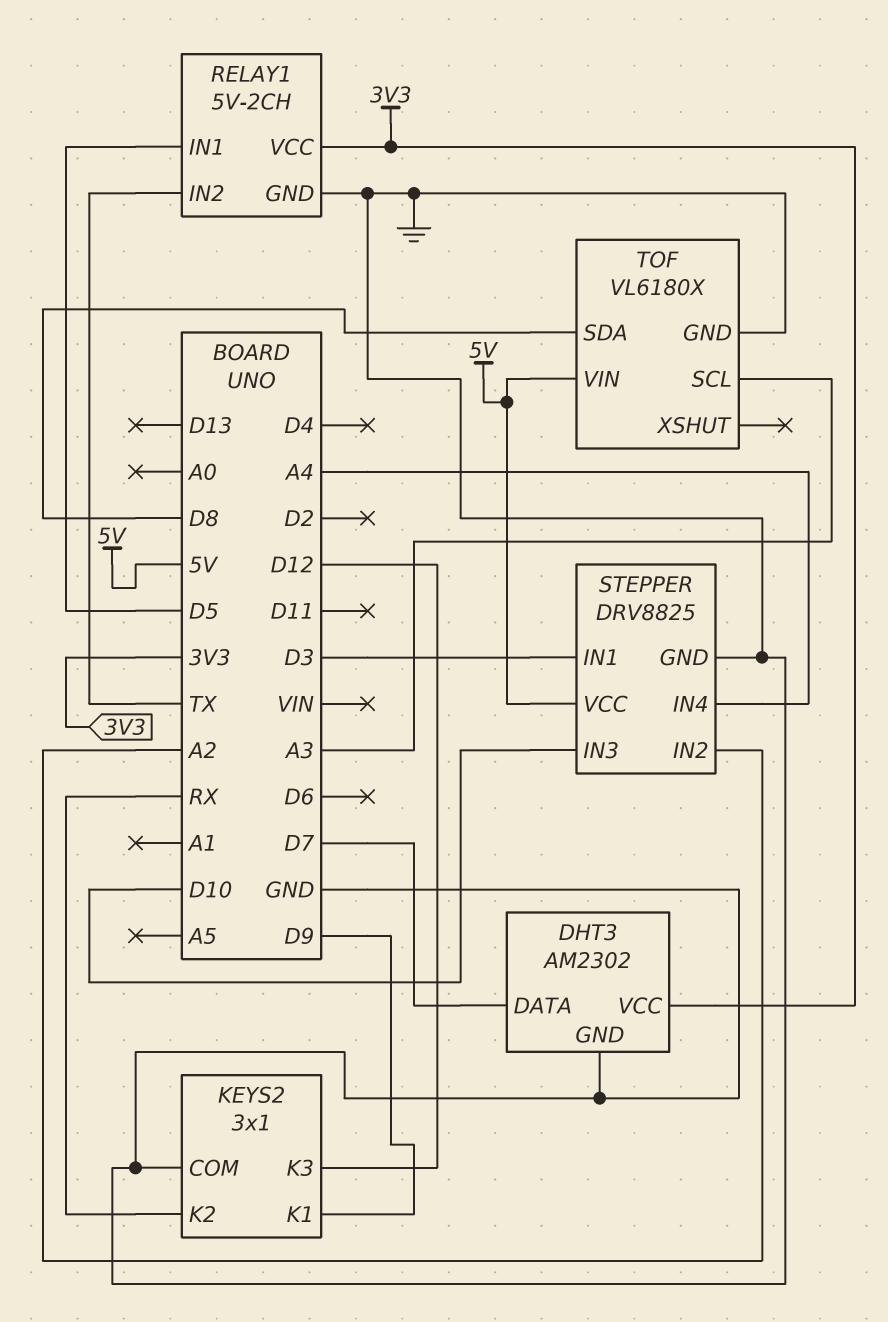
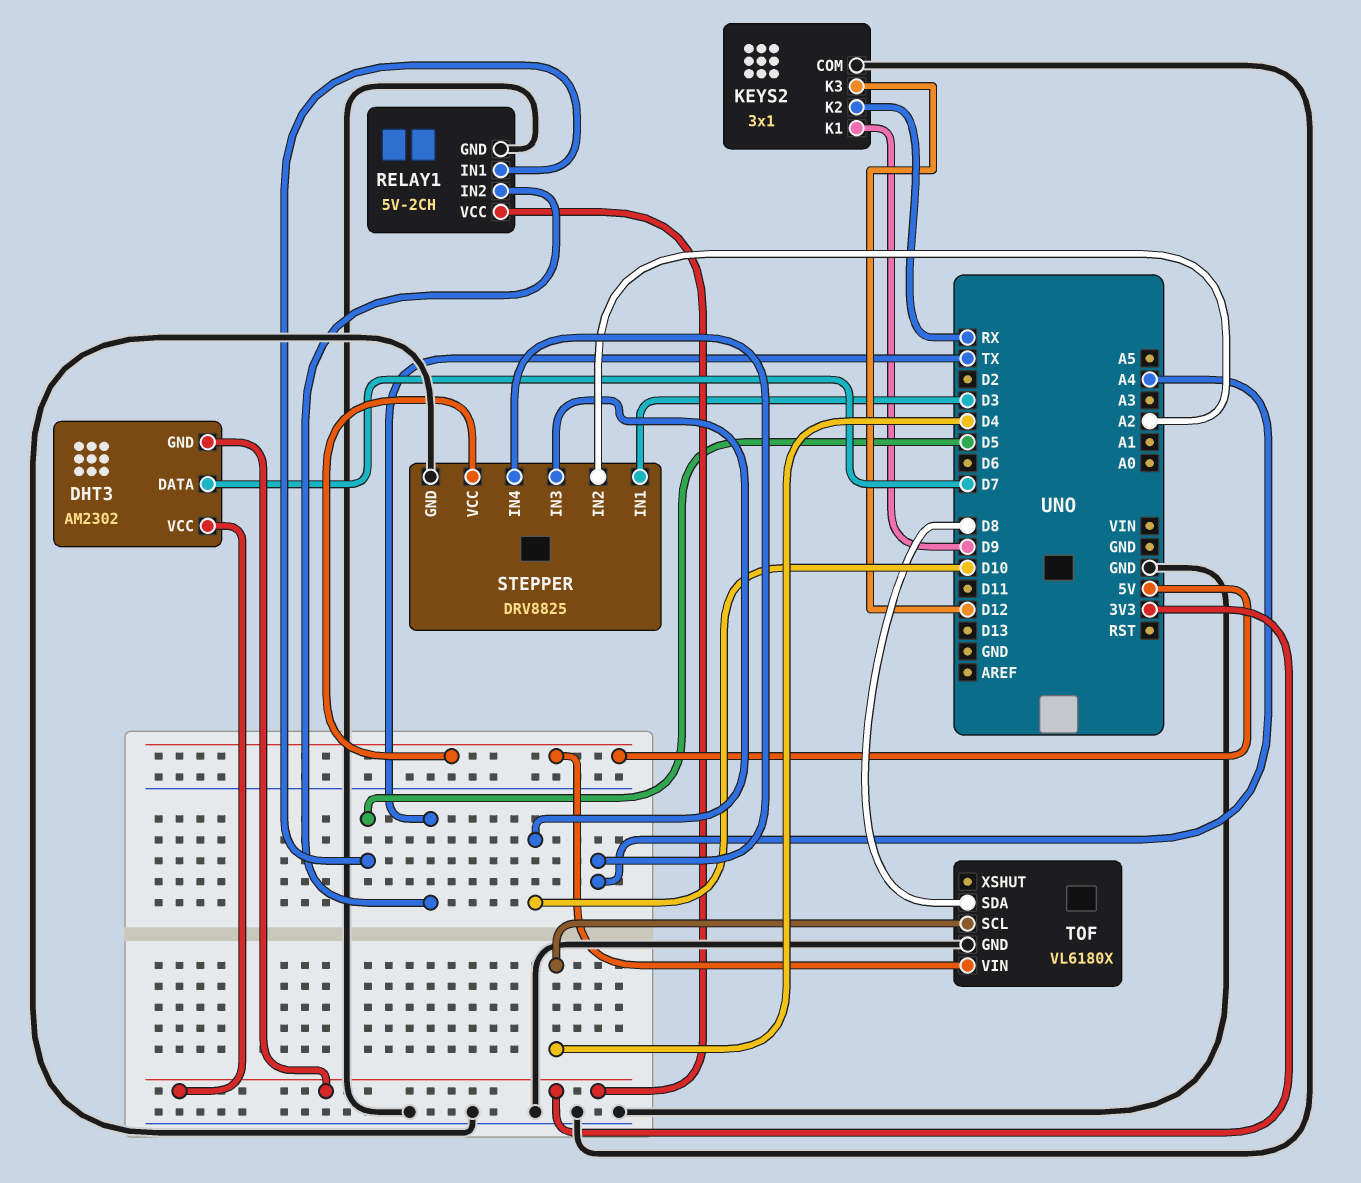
DHT3 pin GND: GND -> 3V3
TOF pin SCL: A3 -> D4

